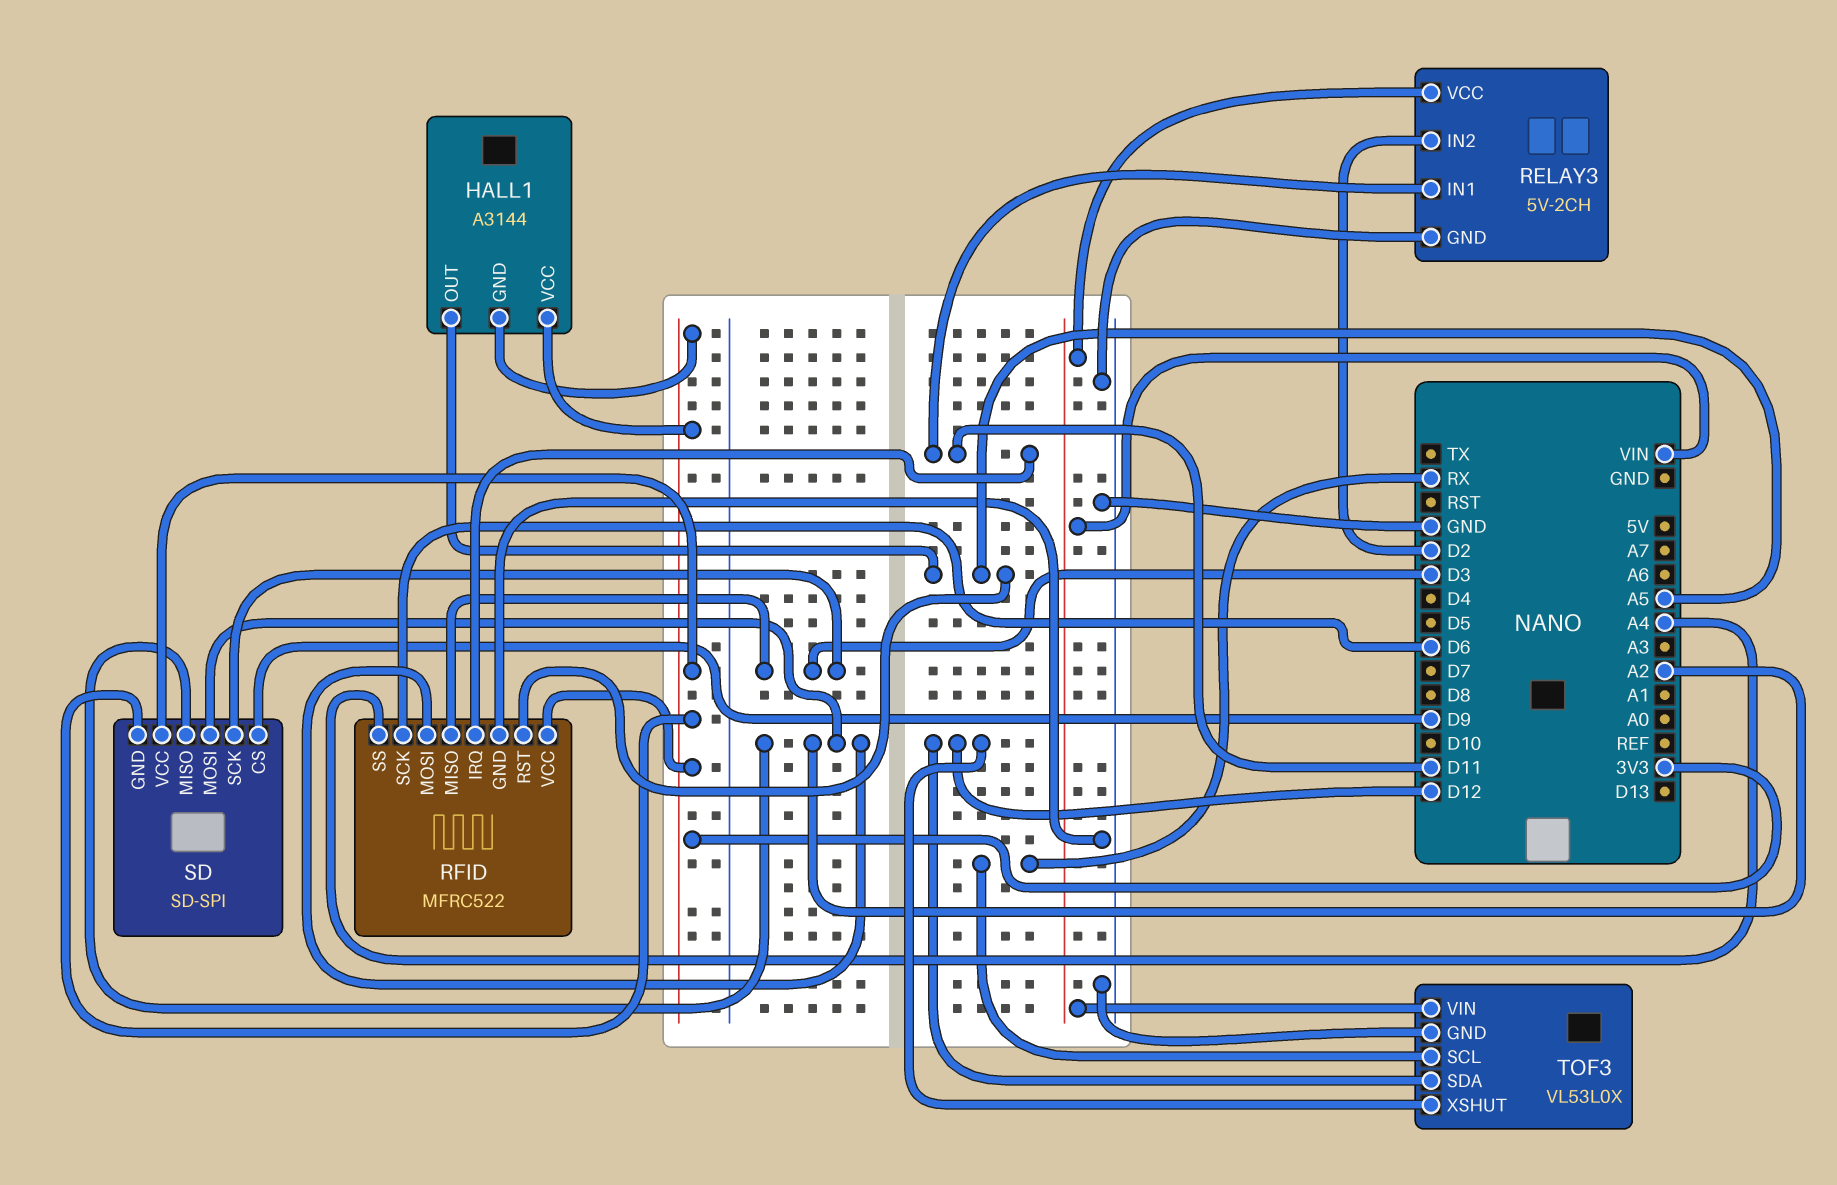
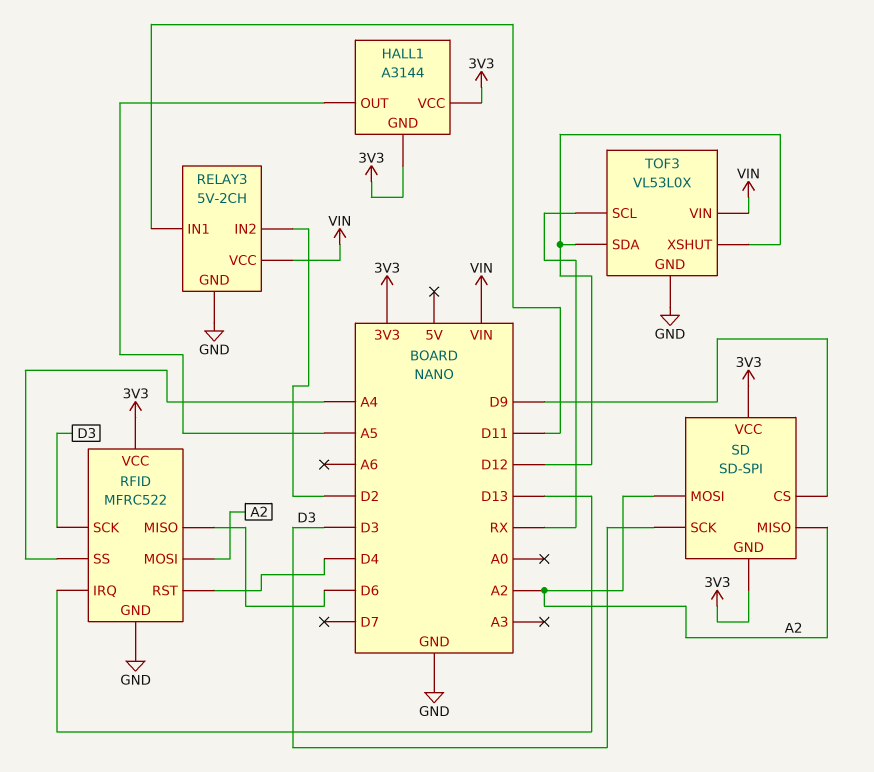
RFID pin IRQ: D11 -> D13
RFID pin MISO: D3 -> D6
RFID pin RST: A5 -> D4
RFID pin SCK: D6 -> D3

